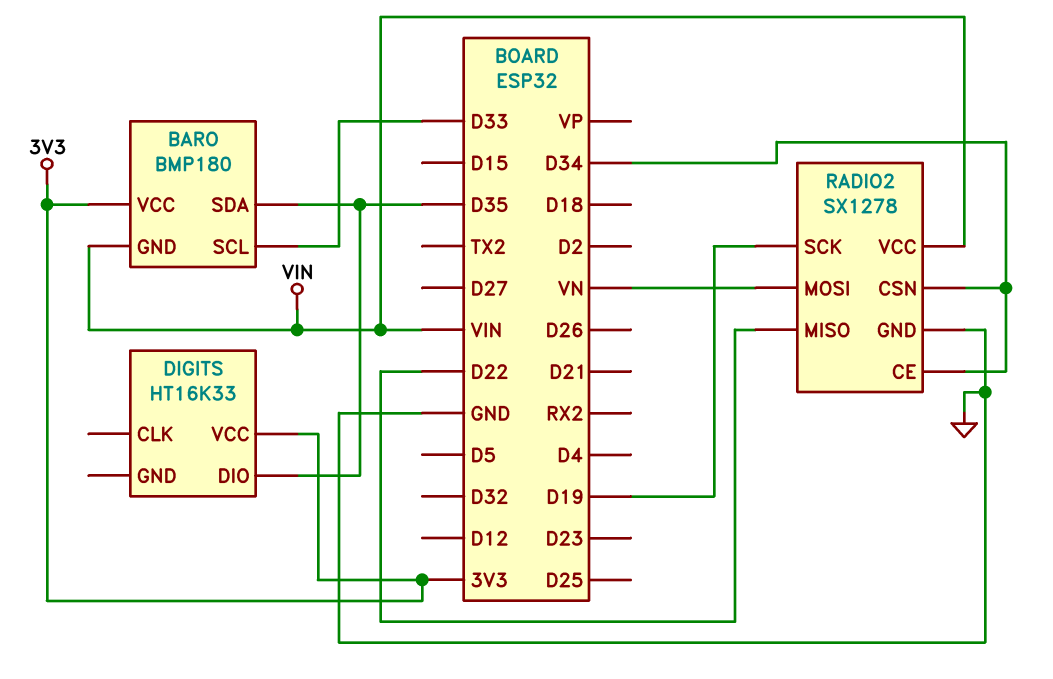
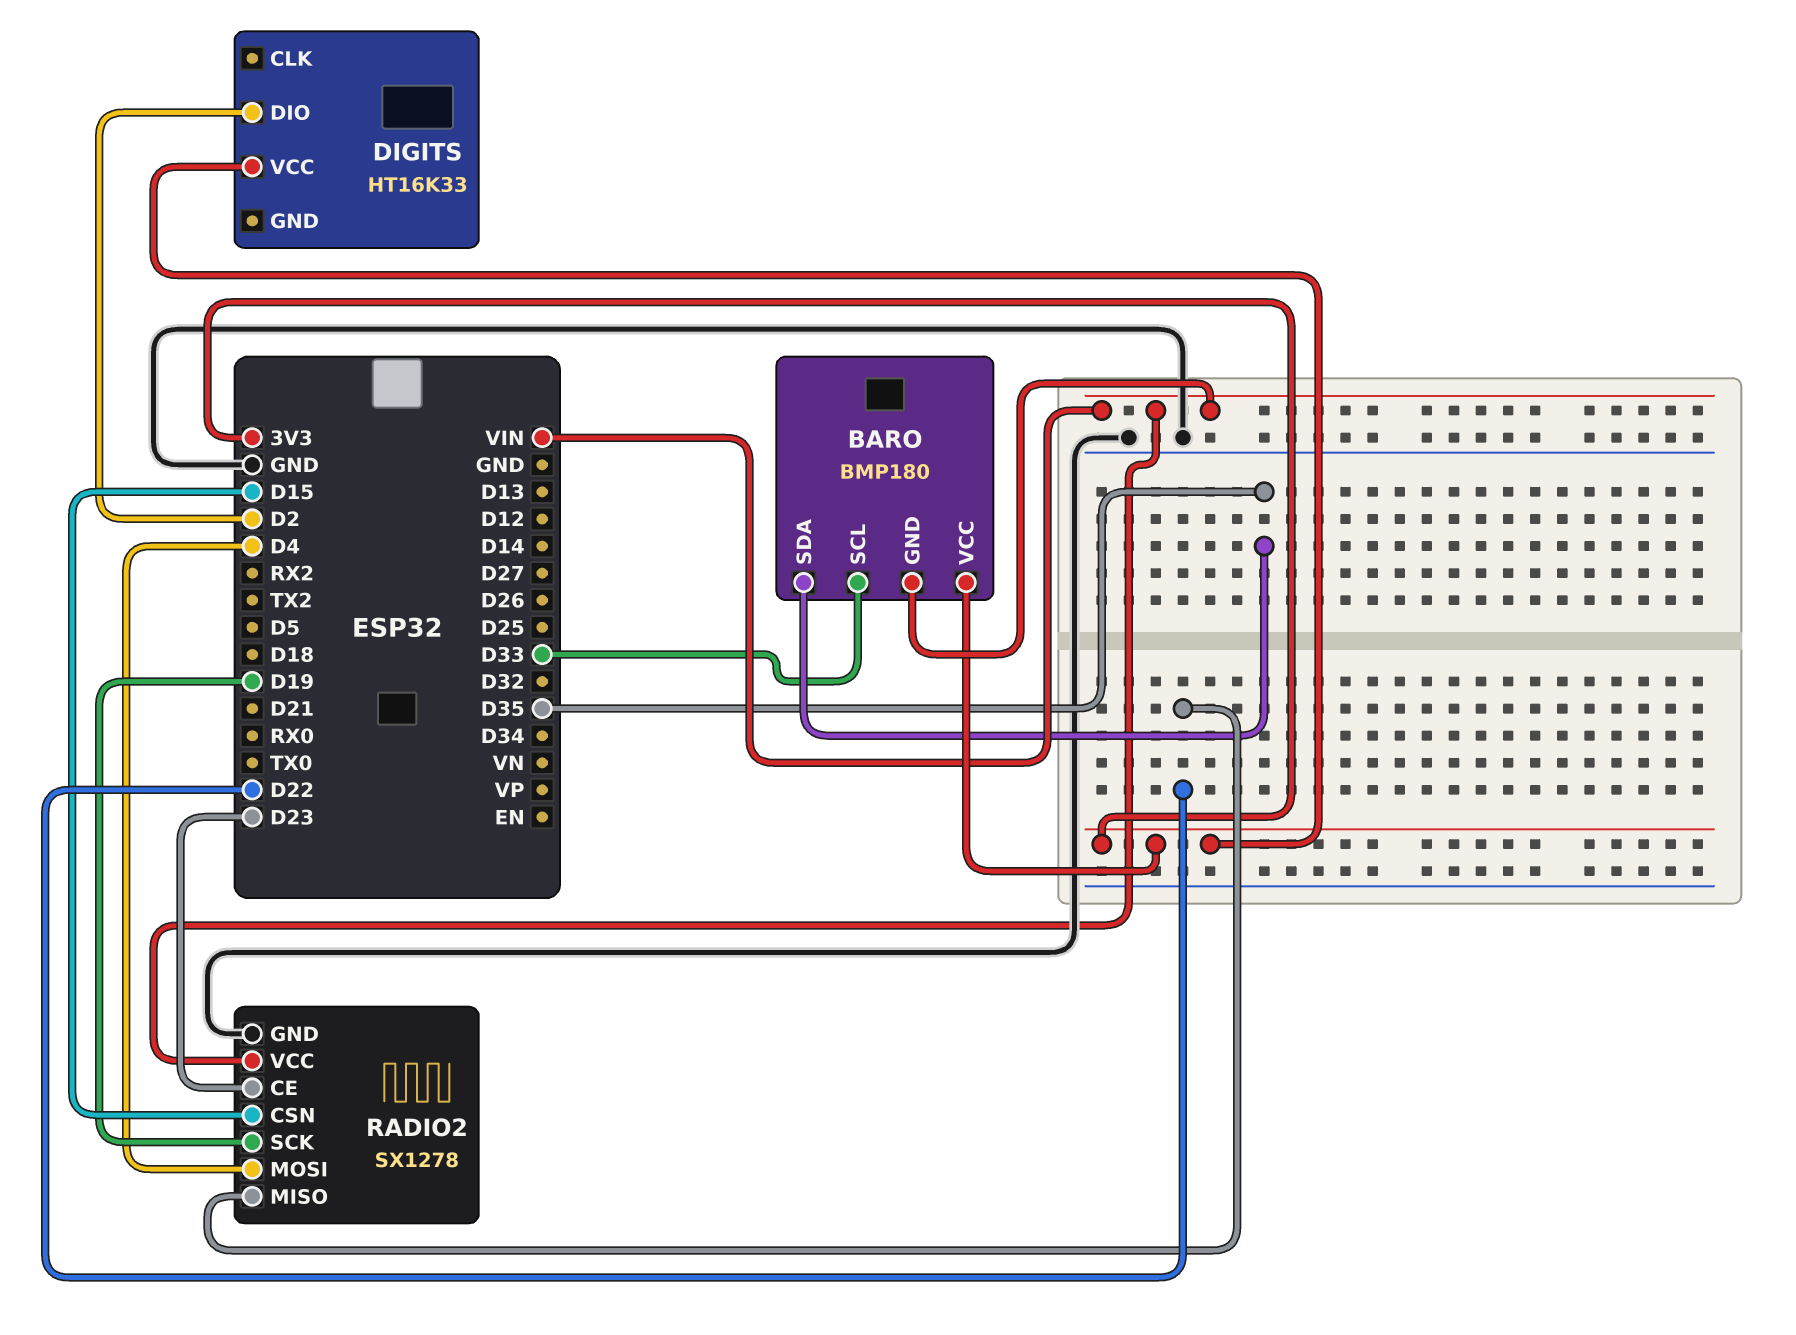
DIGITS pin DIO: D35 -> D2
RADIO2 pin CE: D34 -> D23
RADIO2 pin CSN: D34 -> D15
RADIO2 pin MOSI: VN -> D4

